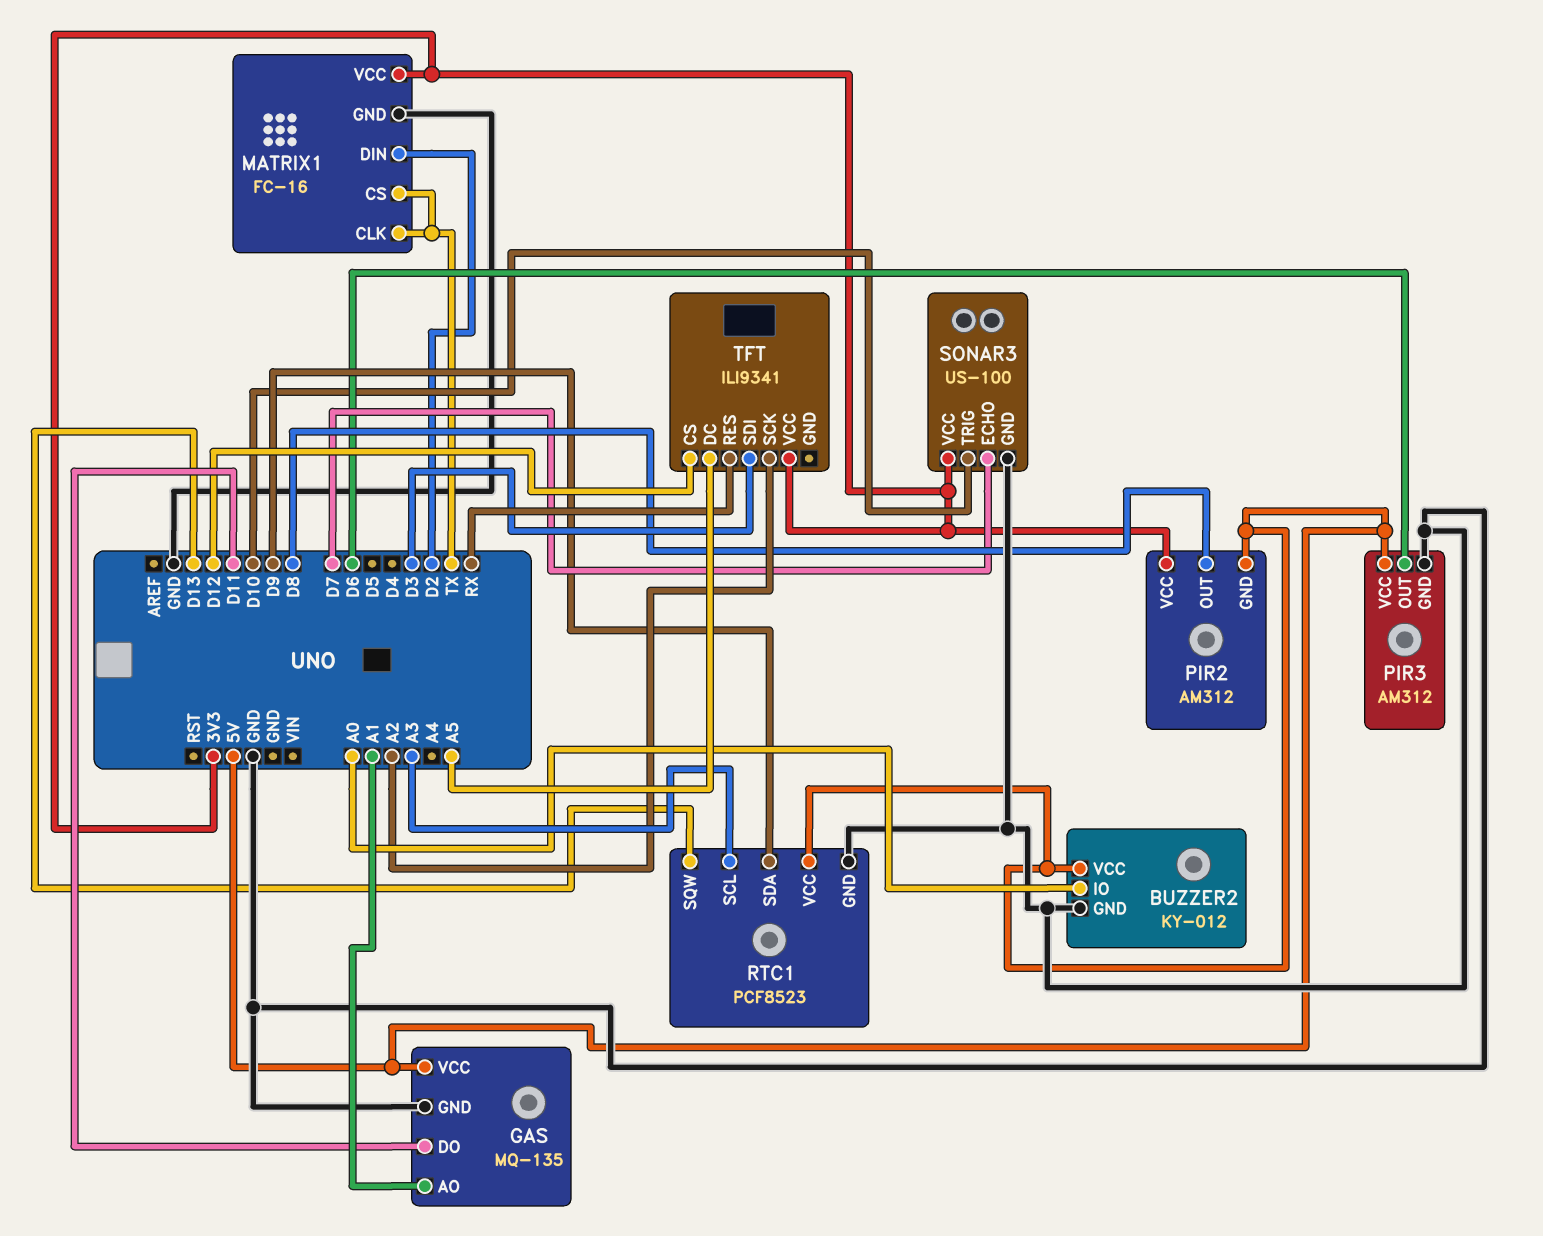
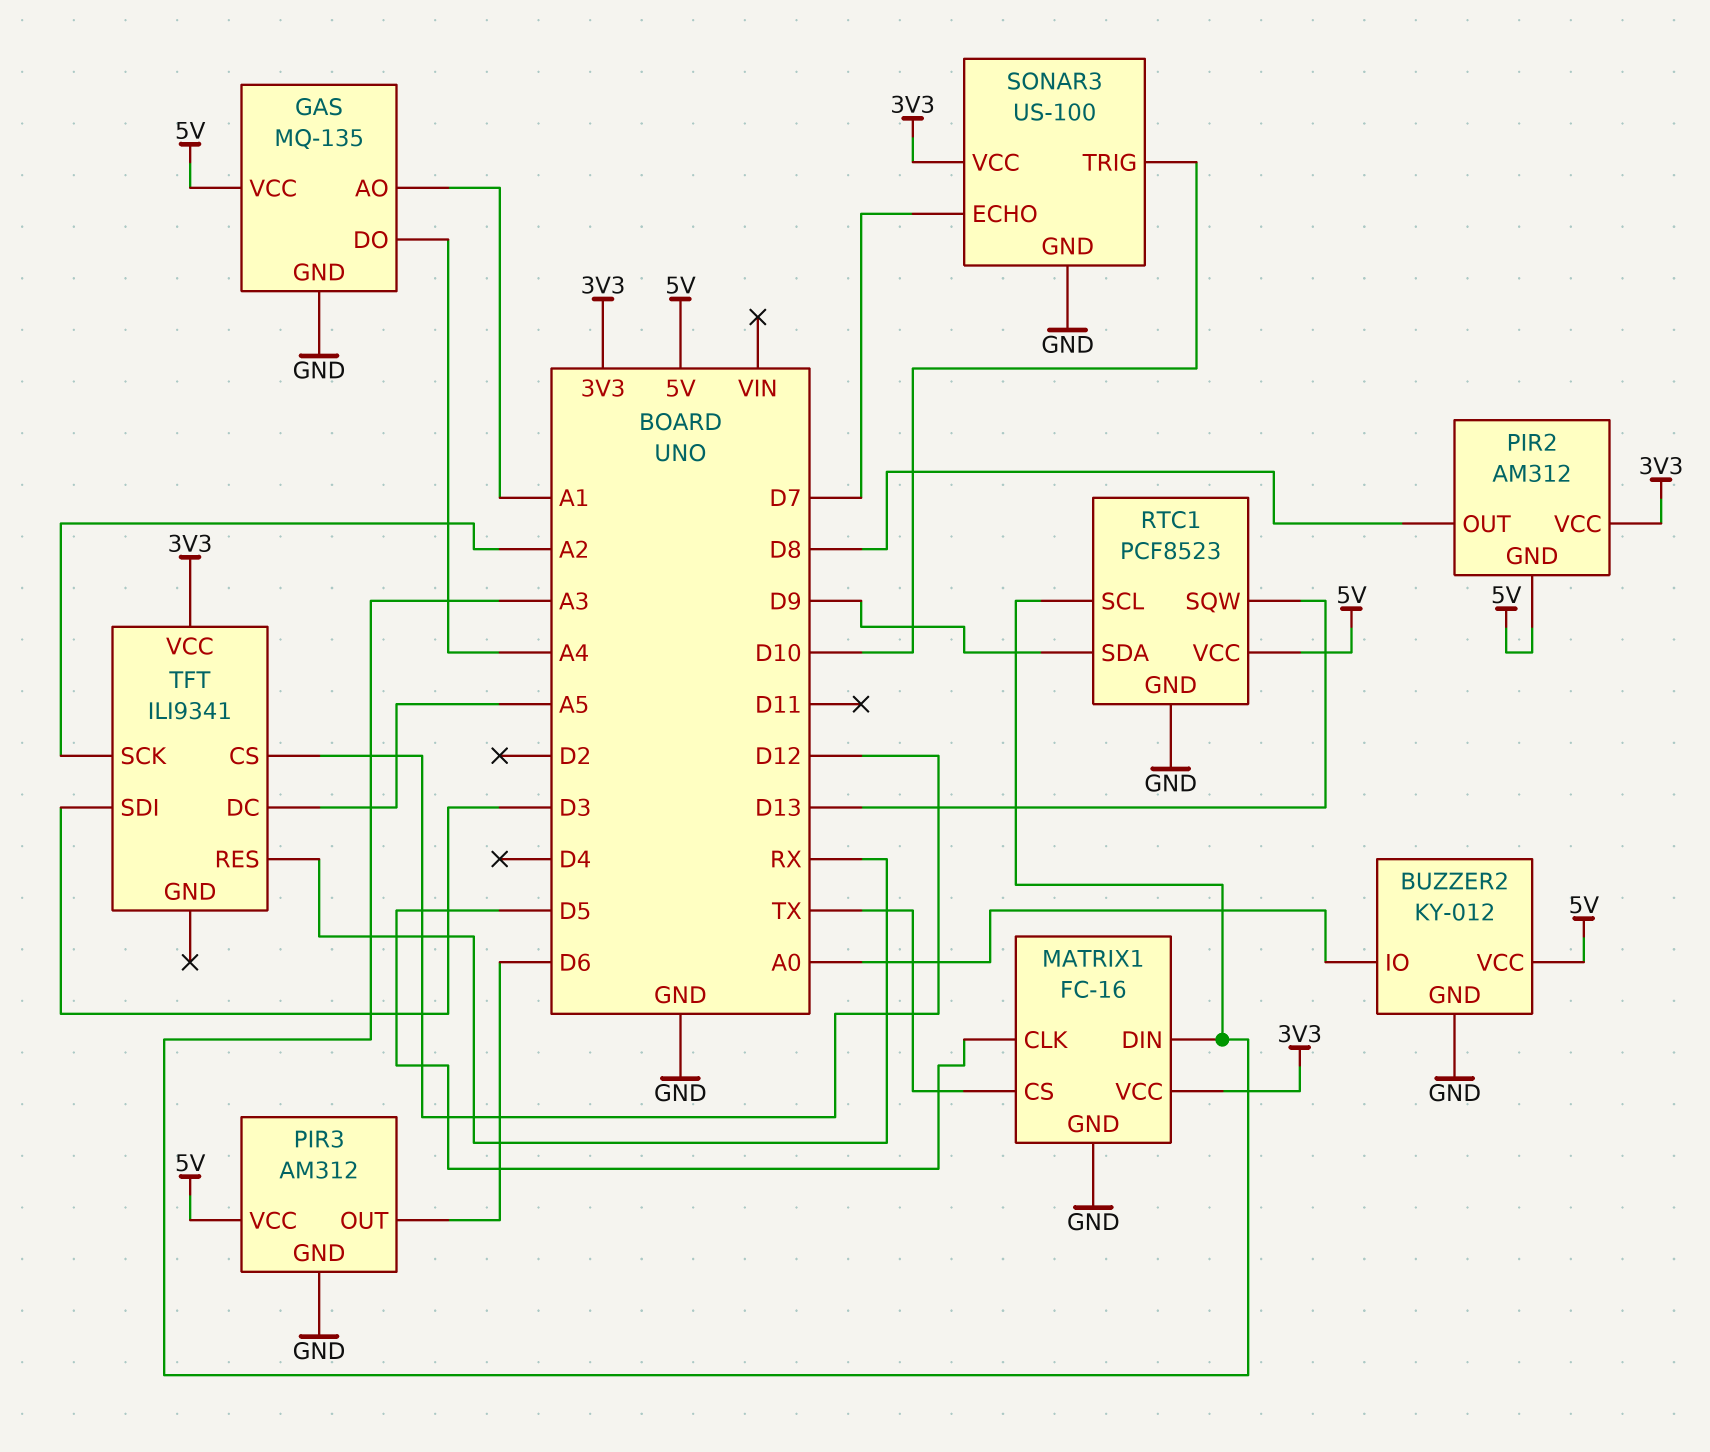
GAS pin DO: D11 -> A4
MATRIX1 pin CLK: TX -> D5
MATRIX1 pin DIN: D2 -> A3

